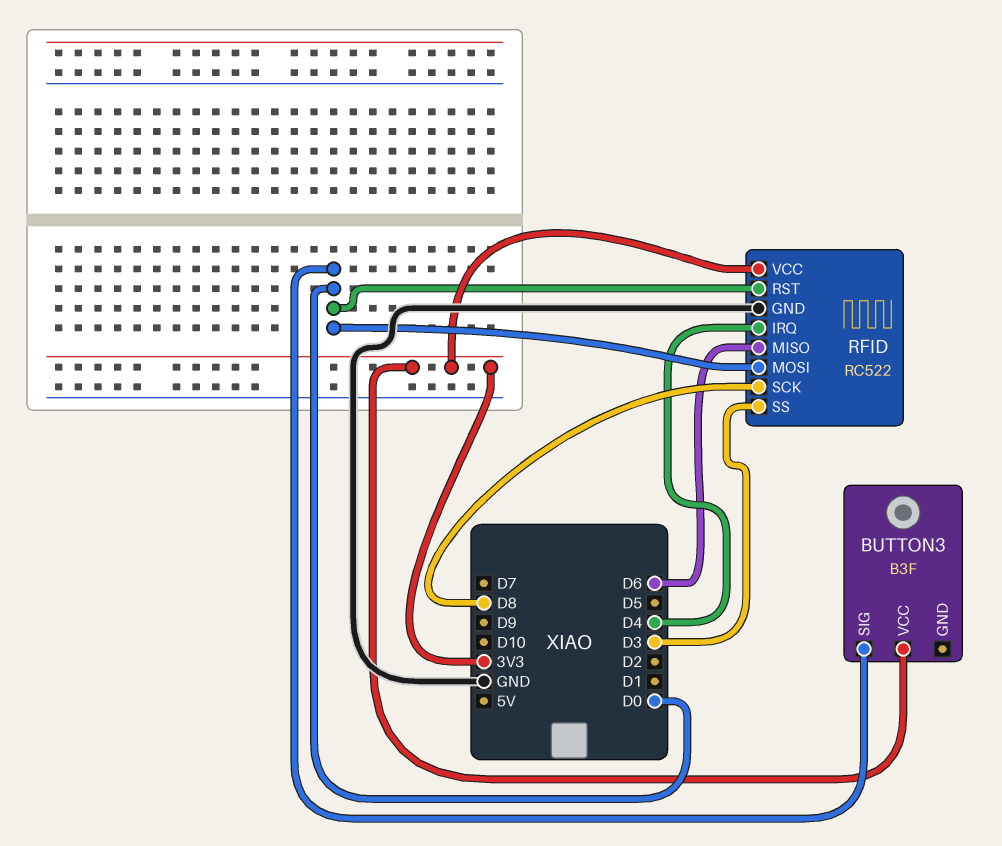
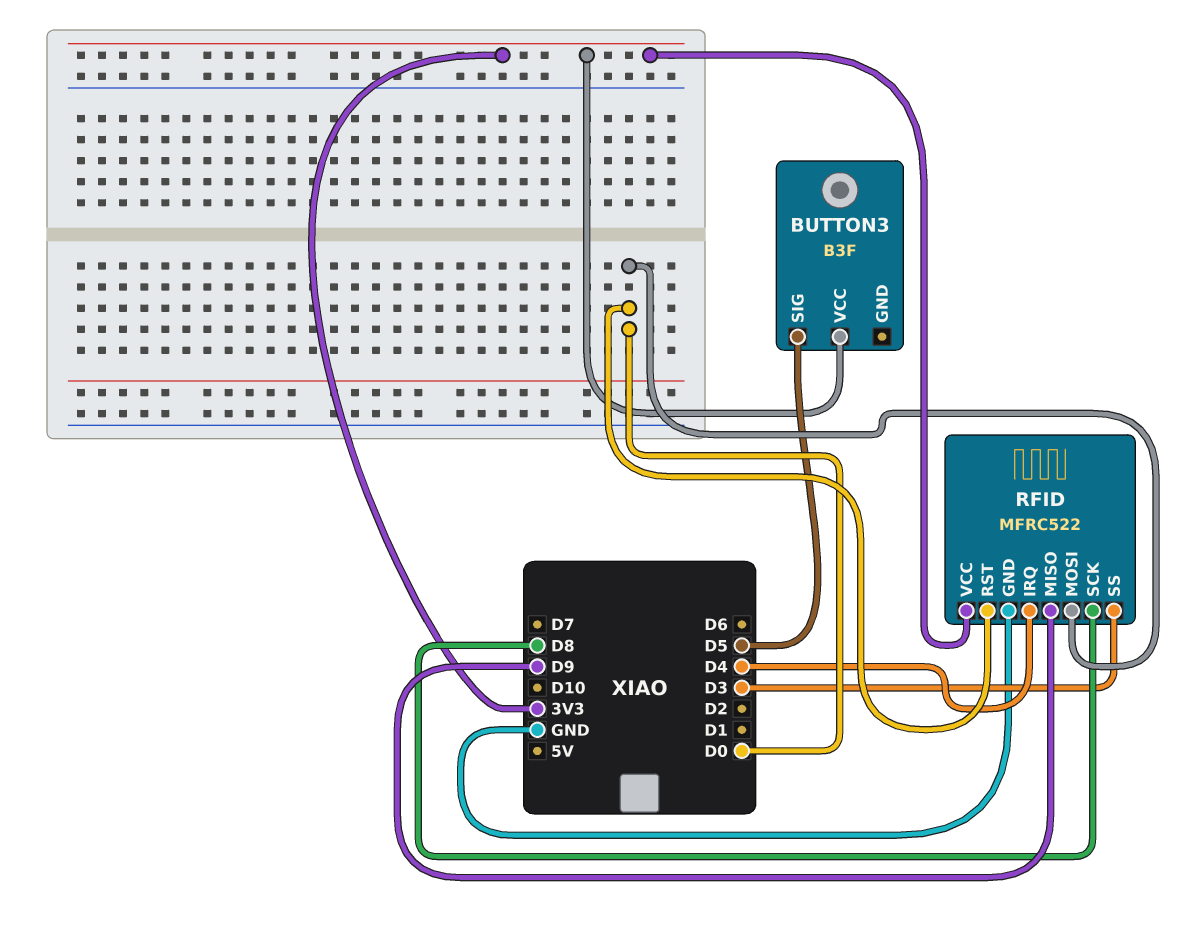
BUTTON3 pin SIG: D0 -> D5
RFID: RC522 -> MFRC522
RFID pin MISO: D6 -> D9

